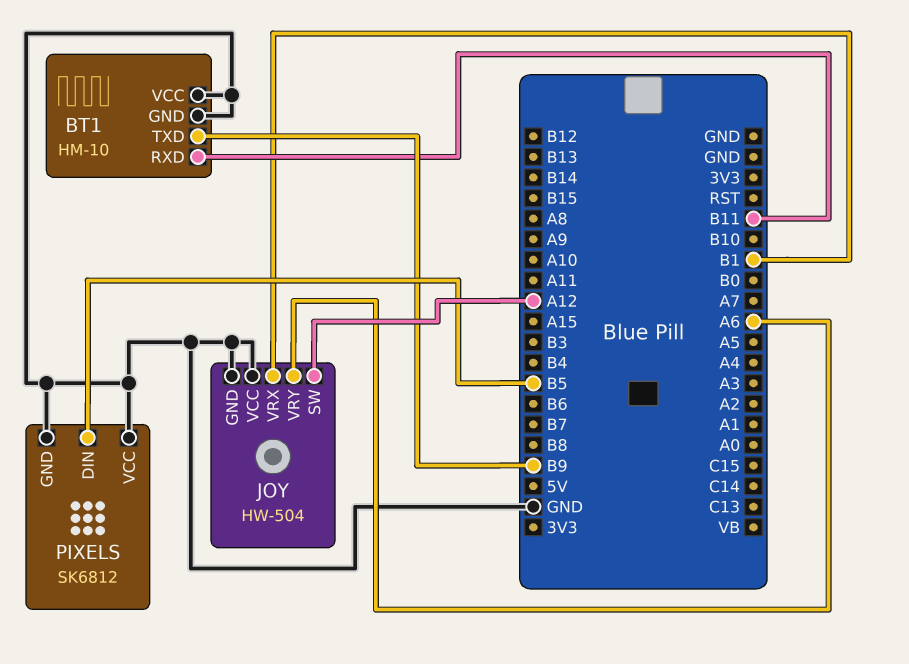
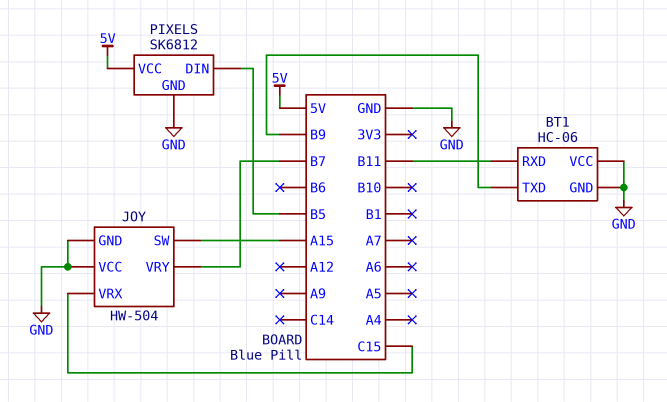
BT1: HM-10 -> HC-06
JOY pin SW: A12 -> A15
JOY pin VRX: B1 -> C15
JOY pin VRY: A6 -> B7
PIXELS pin VCC: GND -> 5V

